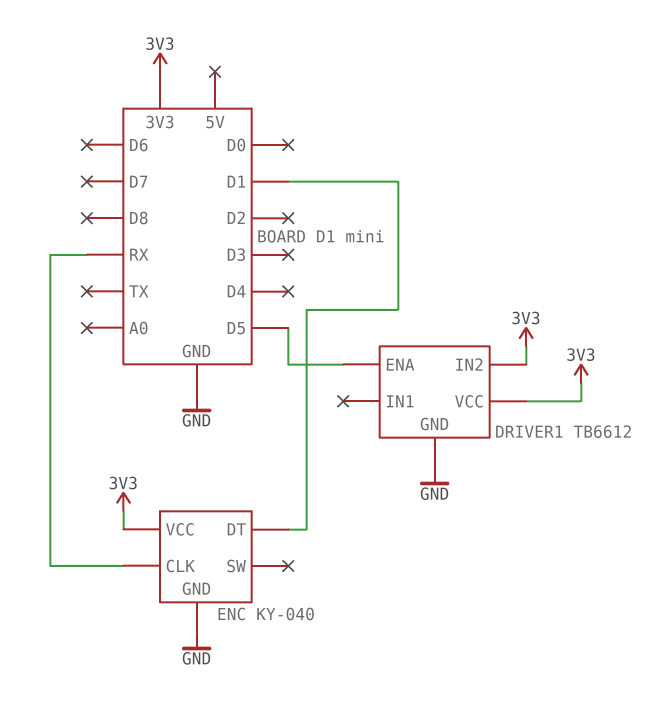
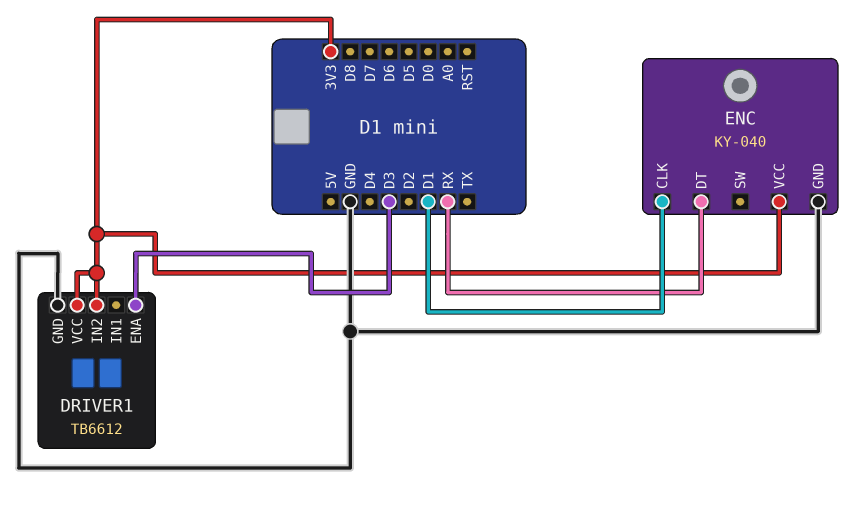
DRIVER1 pin ENA: D5 -> D3
ENC pin CLK: RX -> D1
ENC pin DT: D1 -> RX

